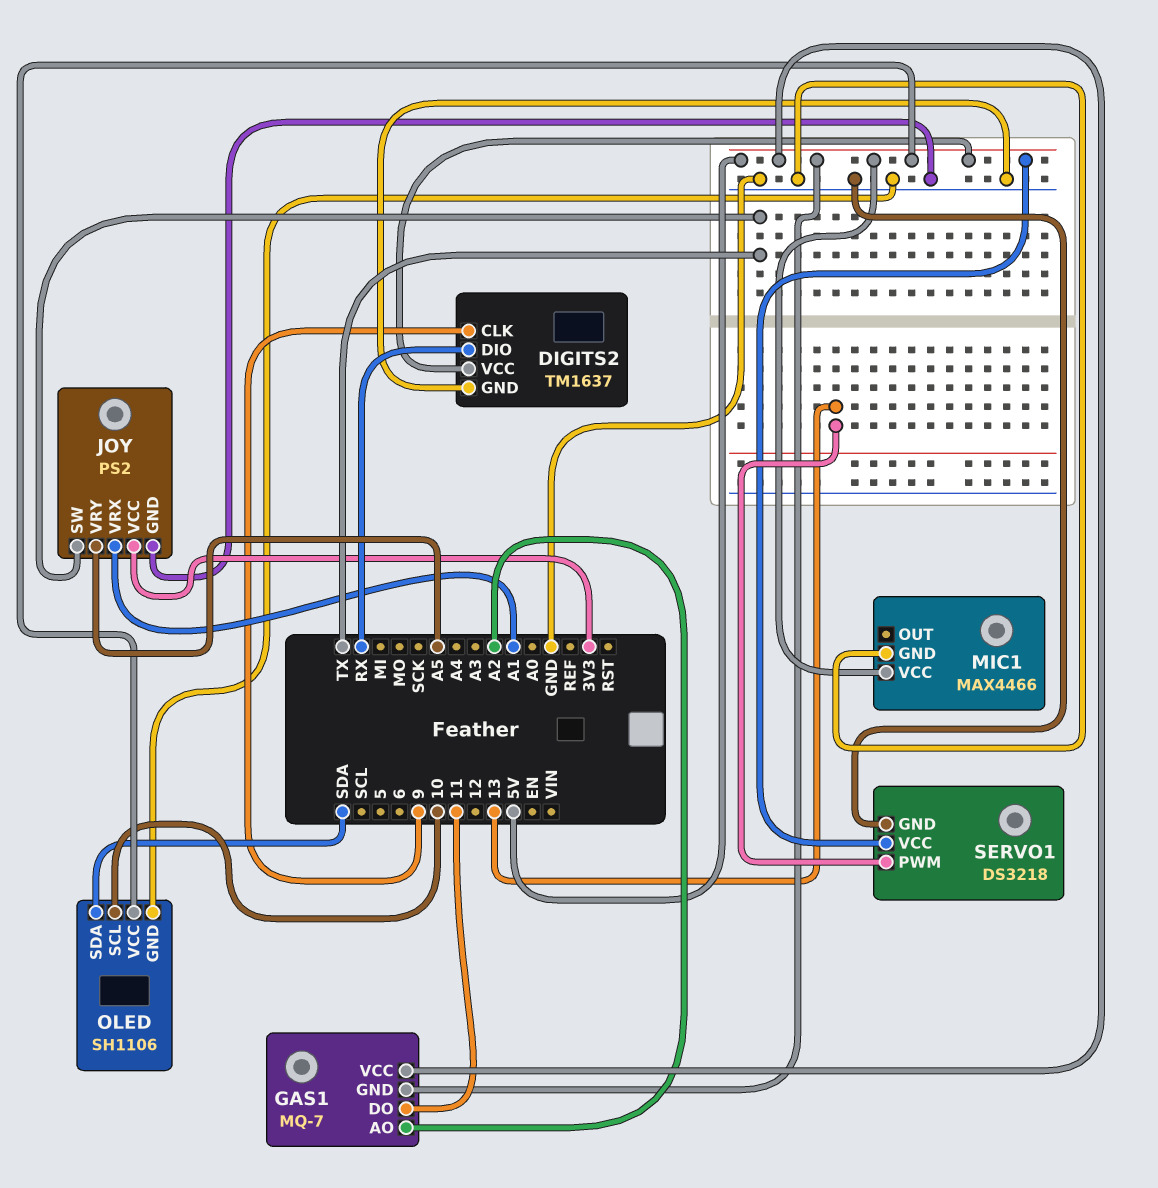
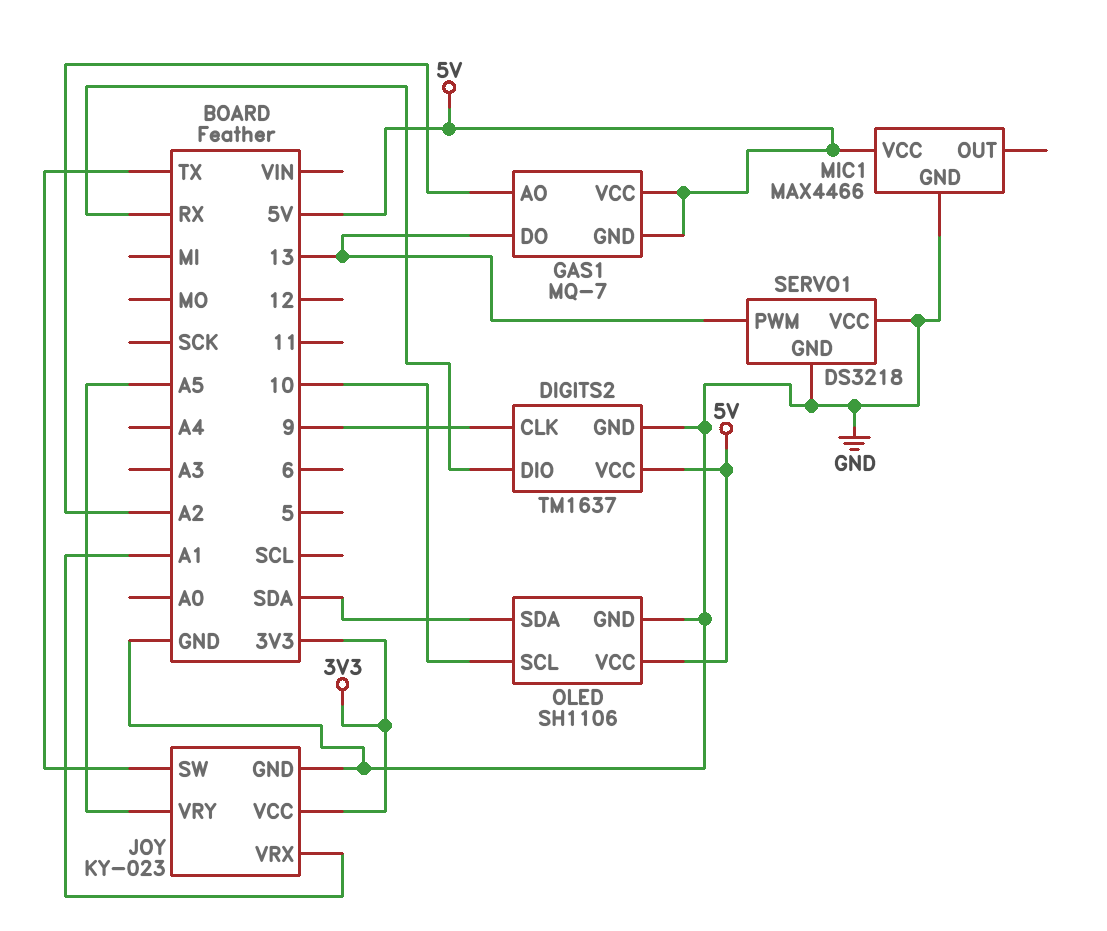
GAS1 pin DO: 11 -> 13
JOY: PS2 -> KY-023
SERVO1 pin VCC: 5V -> GND

